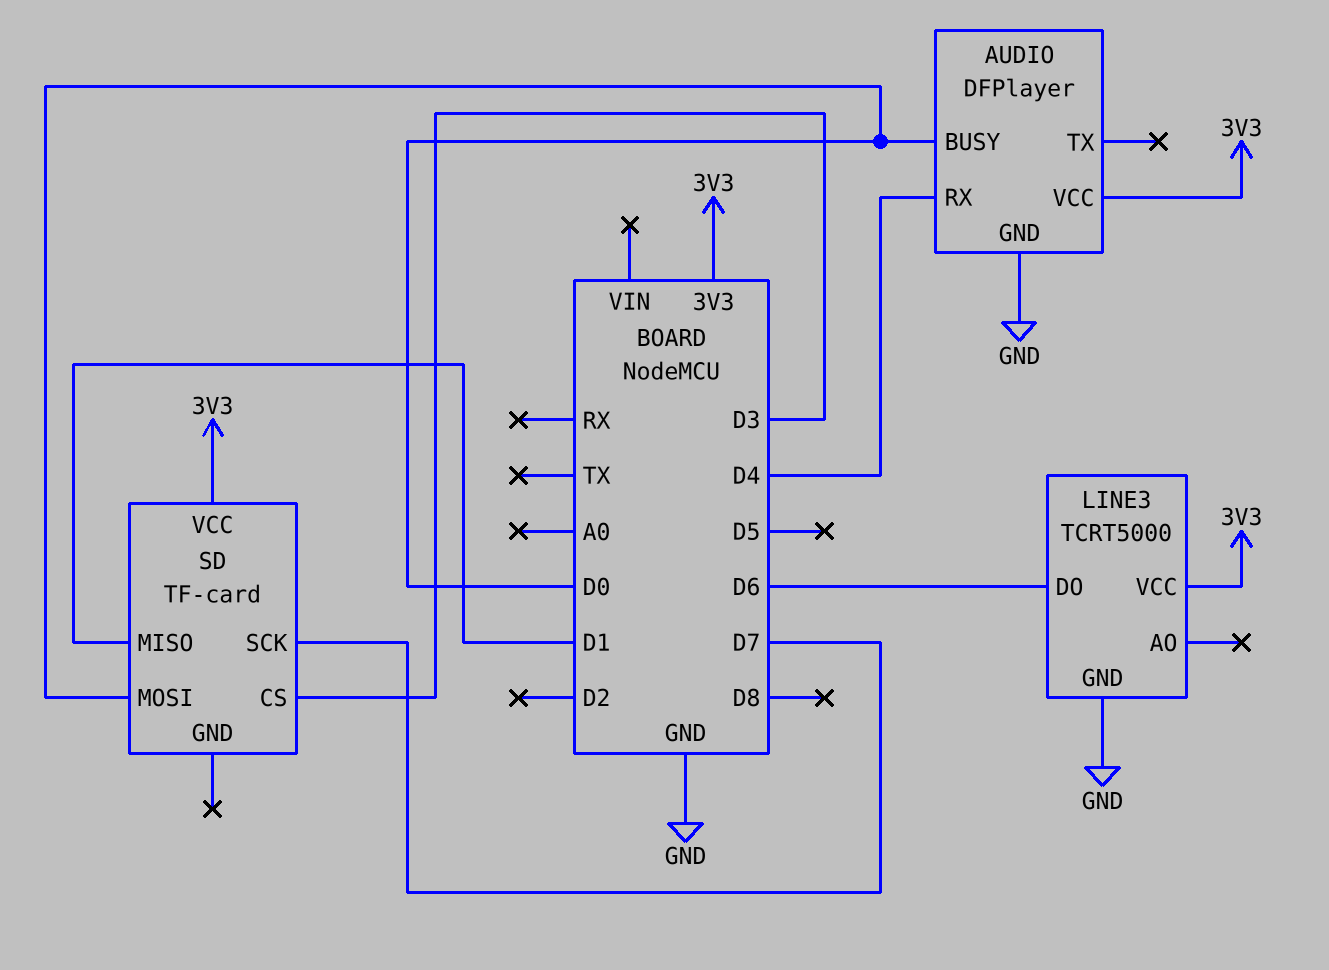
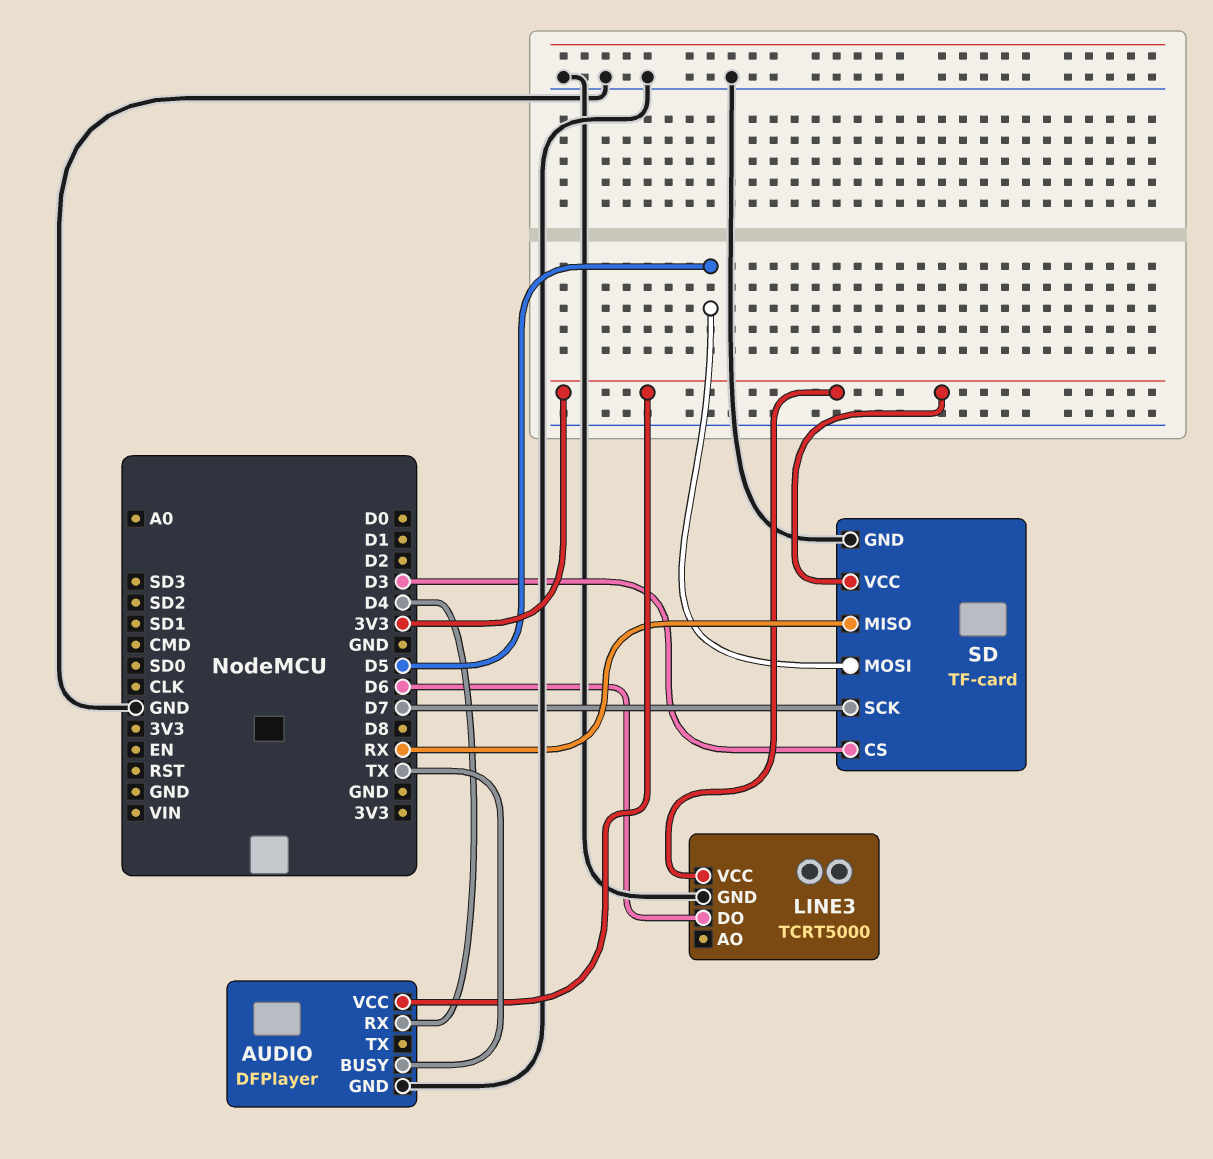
AUDIO pin BUSY: D0 -> TX
SD pin GND: none -> GND
SD pin MISO: D1 -> RX
SD pin MOSI: D0 -> D5

